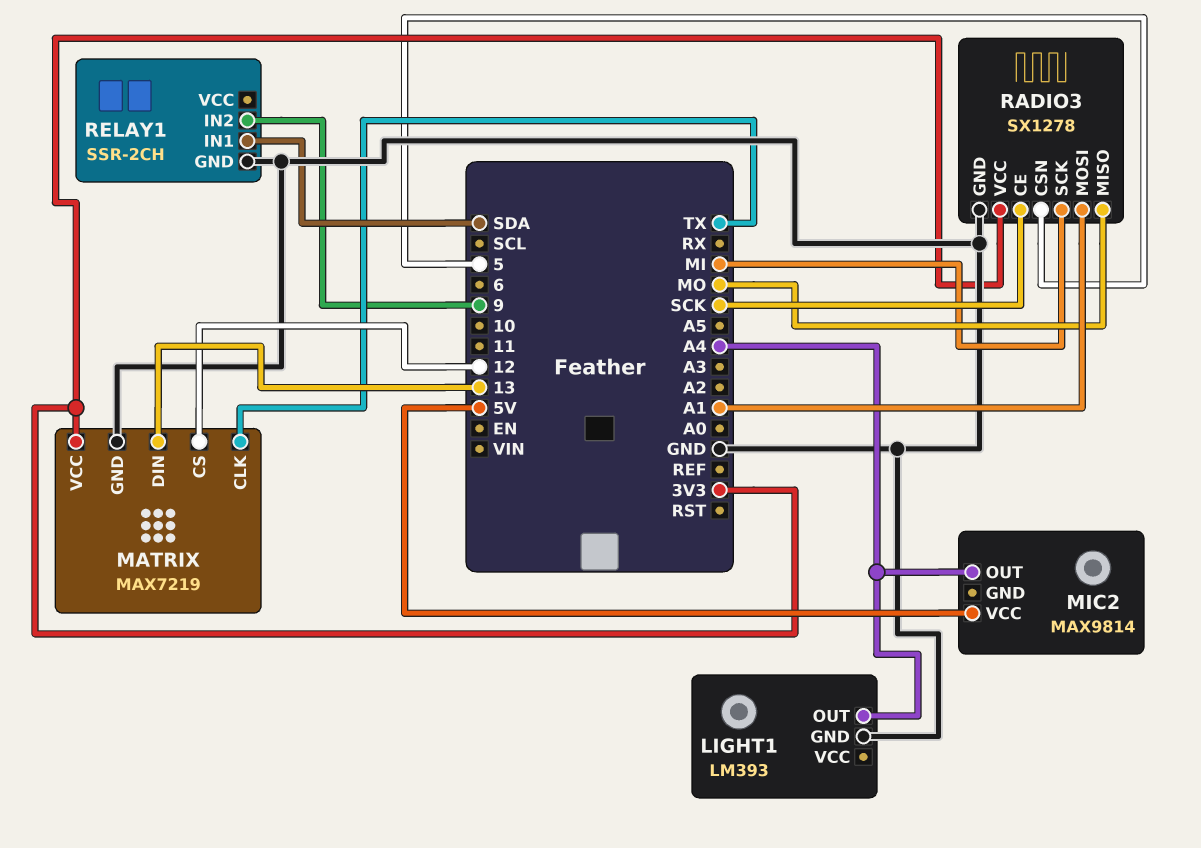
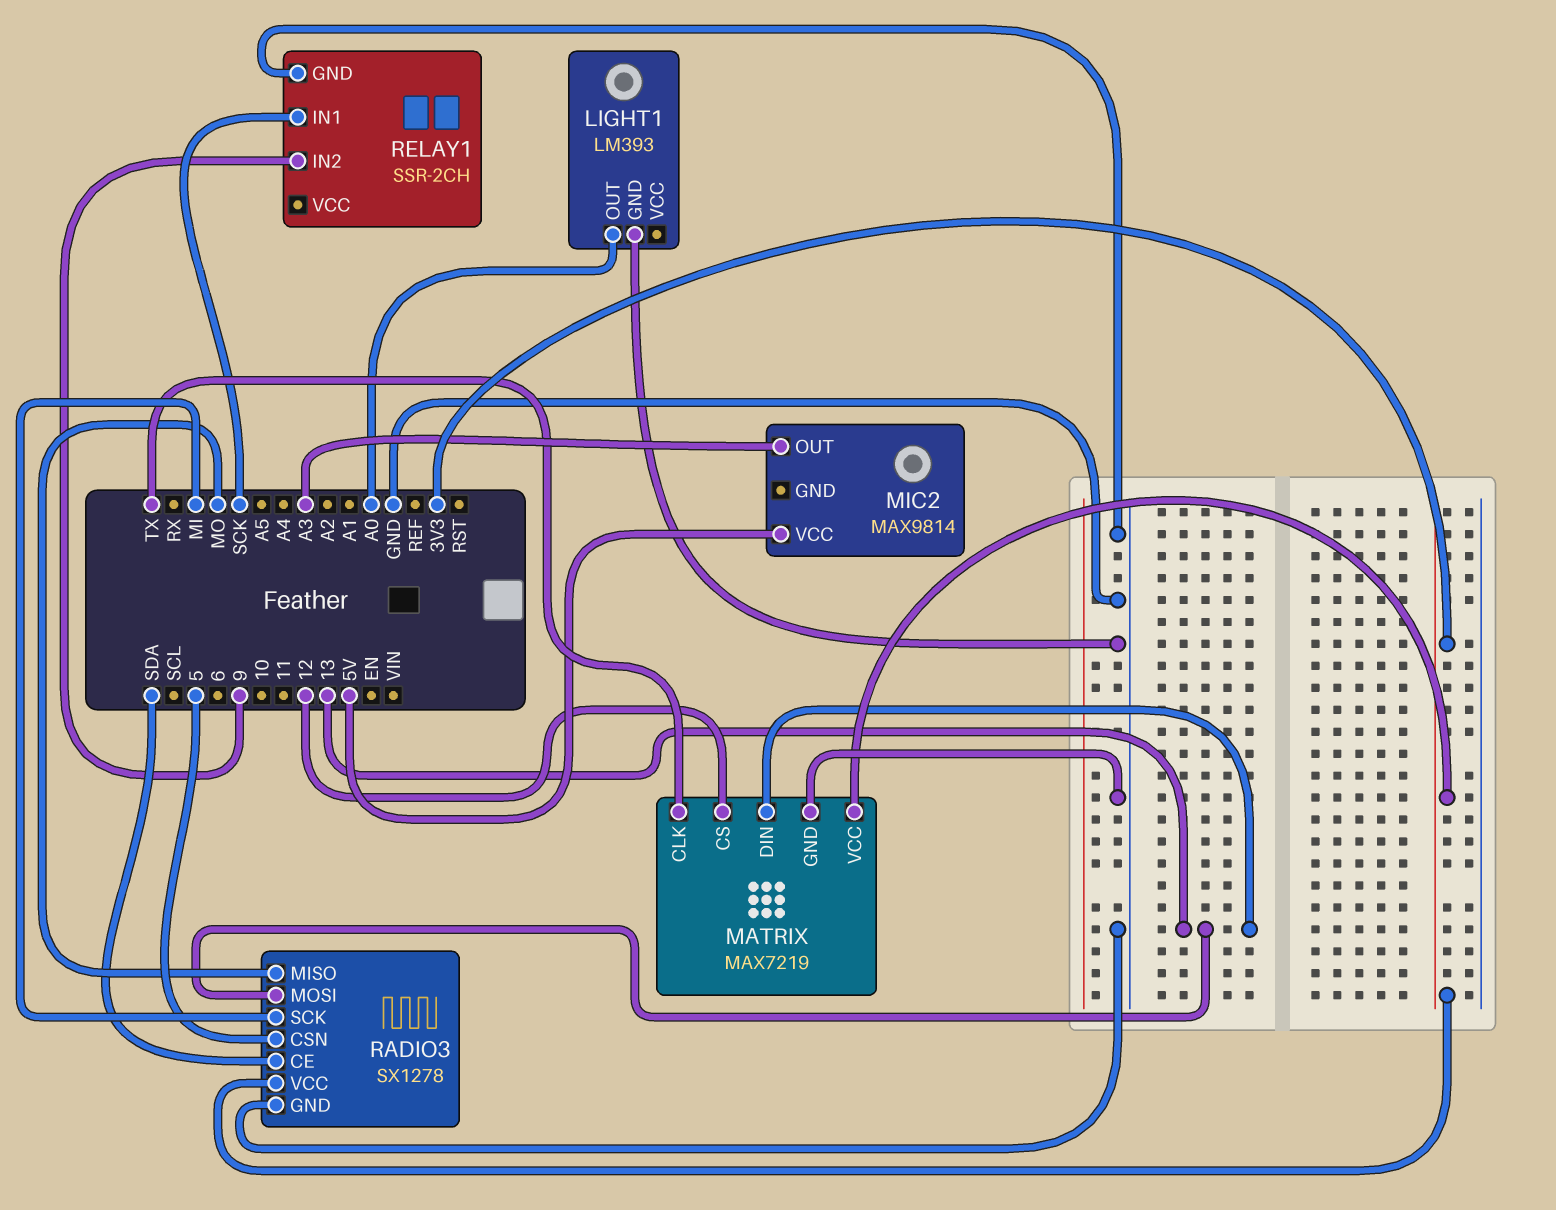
LIGHT1 pin OUT: A4 -> A0
MIC2 pin OUT: A4 -> A3
RADIO3 pin CE: SCK -> SDA
RADIO3 pin MOSI: A1 -> 13
RELAY1 pin IN1: SDA -> SCK

